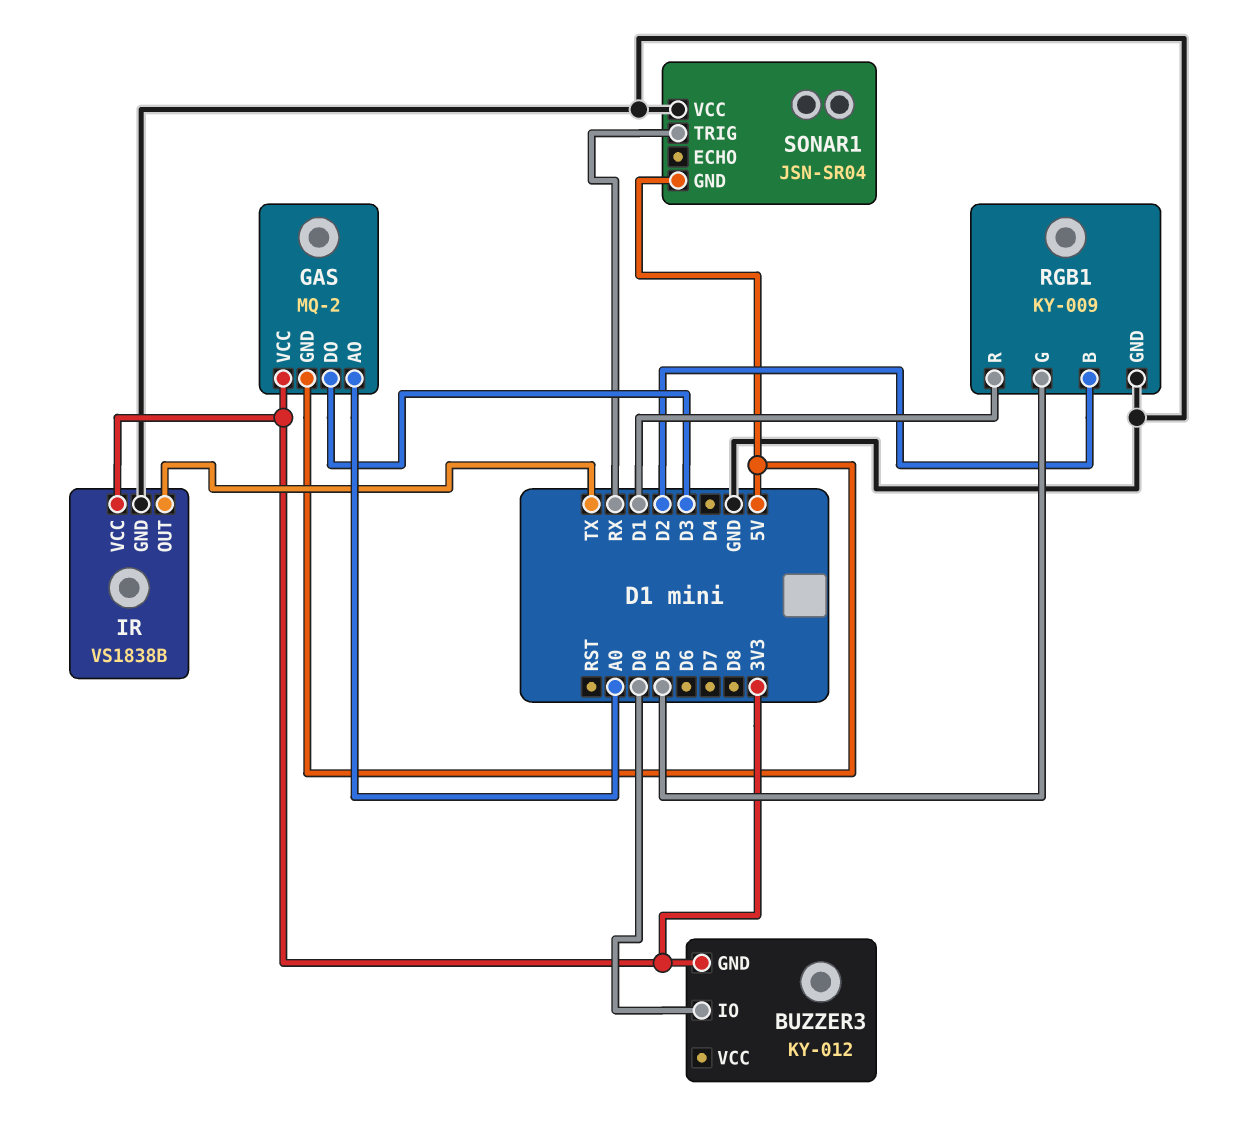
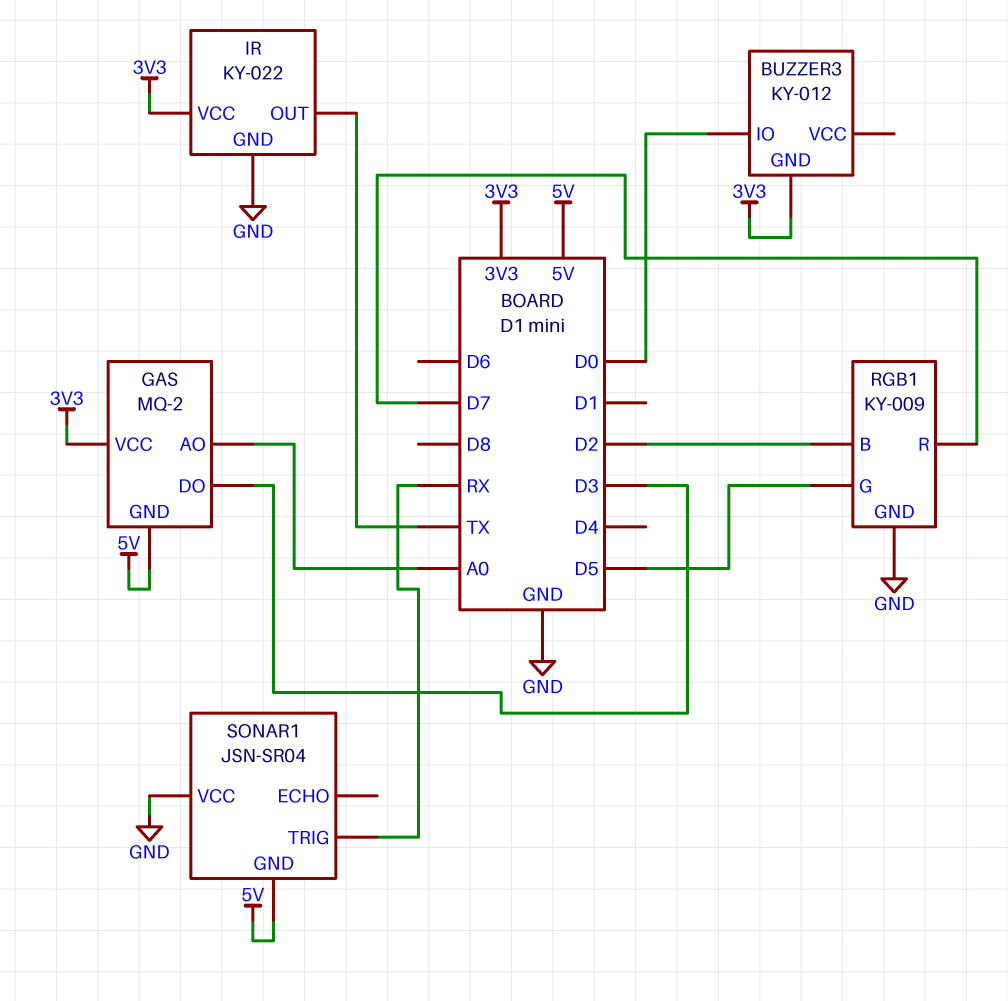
IR: VS1838B -> KY-022
RGB1 pin R: D1 -> D7

